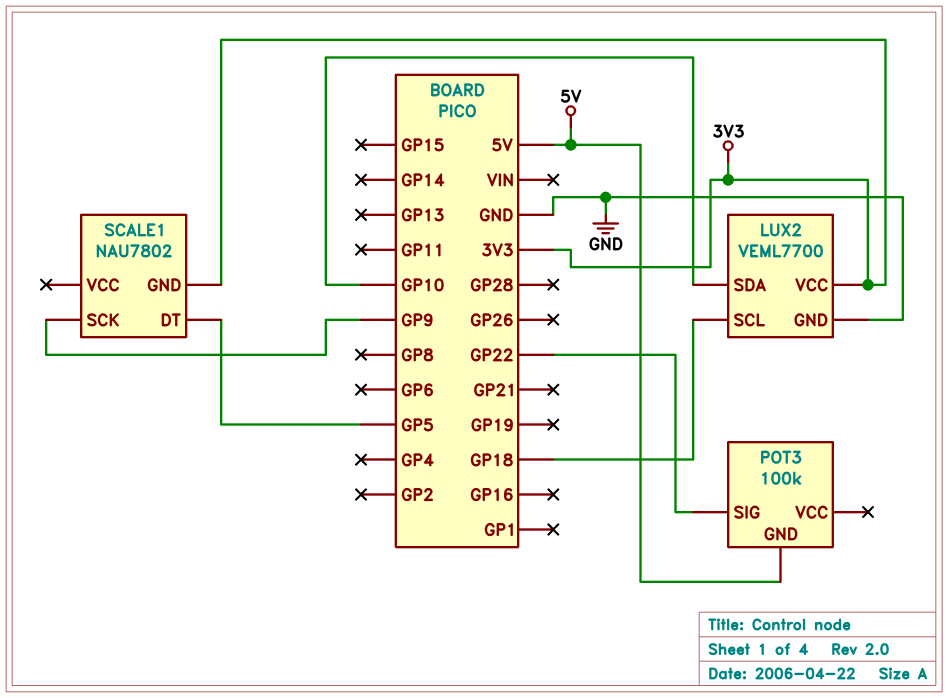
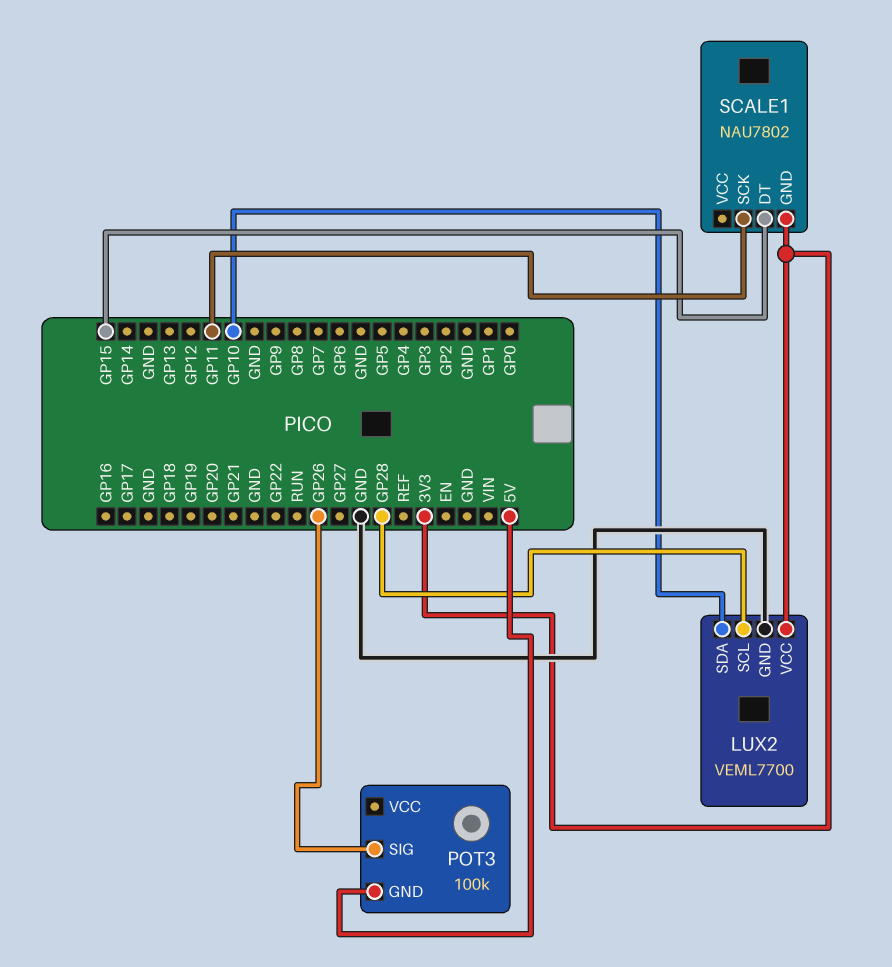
LUX2 pin SCL: GP18 -> GP28
POT3 pin SIG: GP22 -> GP26
SCALE1 pin DT: GP5 -> GP15
SCALE1 pin SCK: GP9 -> GP11

